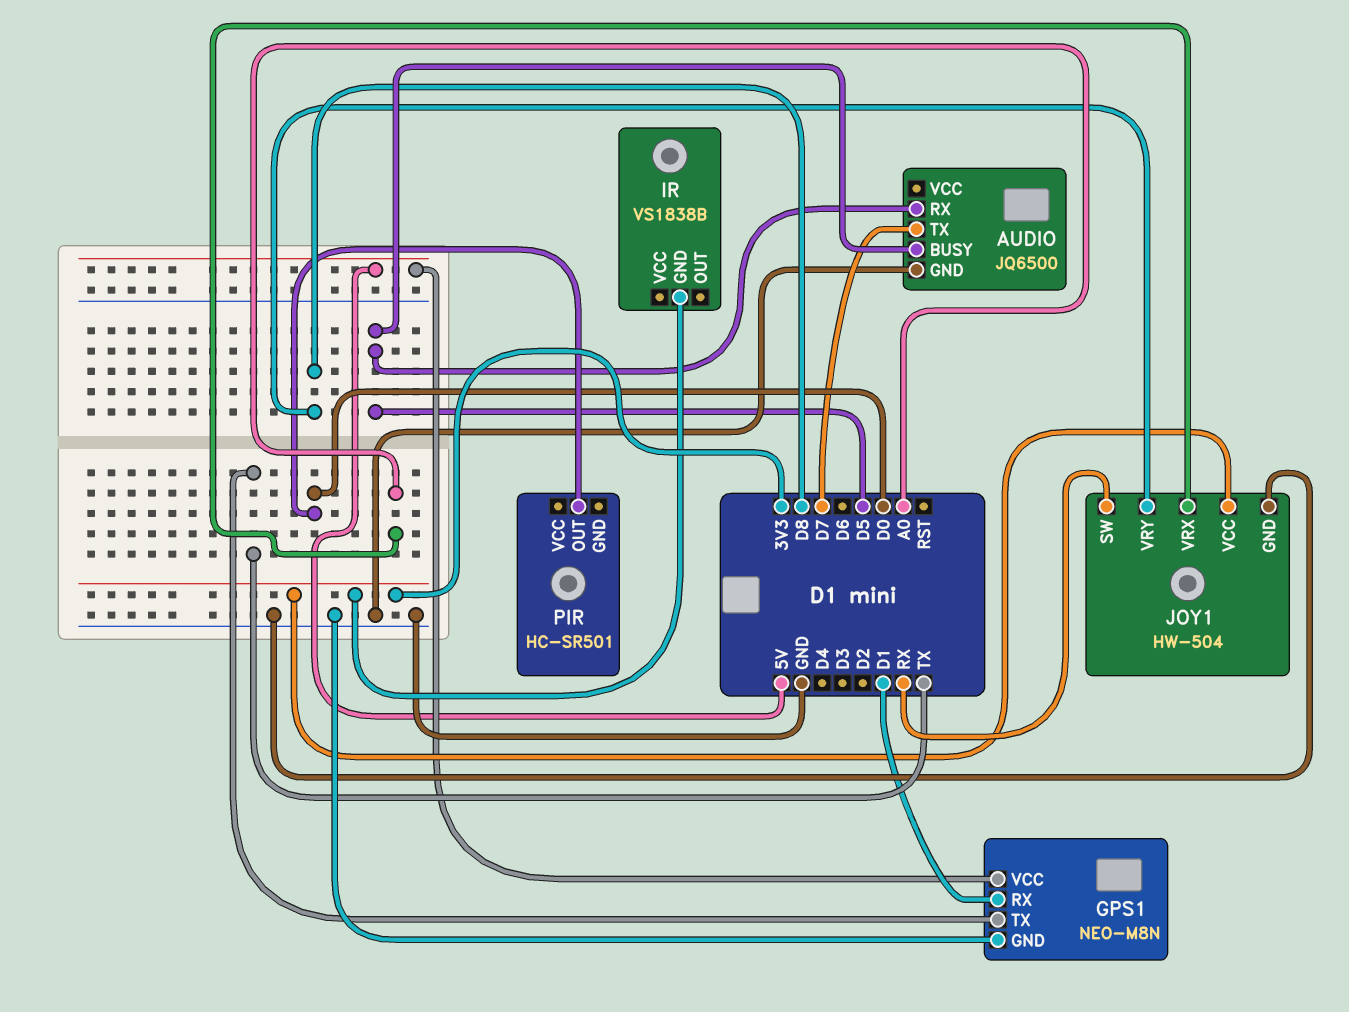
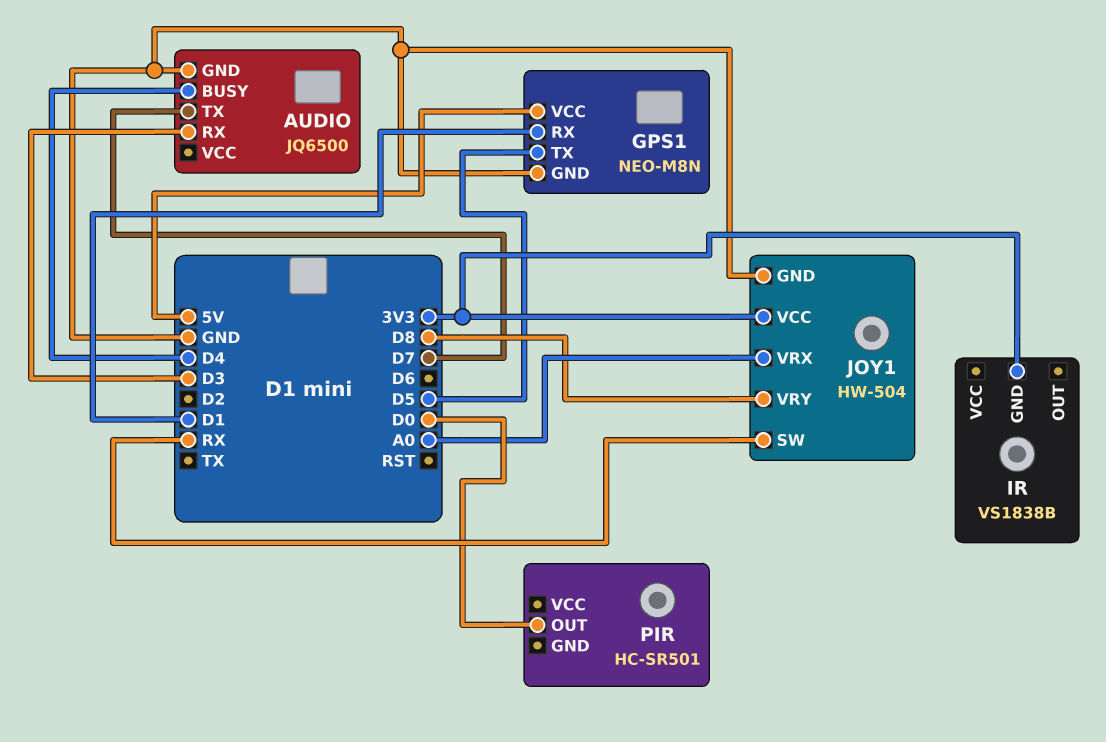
AUDIO pin BUSY: D5 -> D4
AUDIO pin RX: D5 -> D3
GPS1 pin TX: TX -> D5

